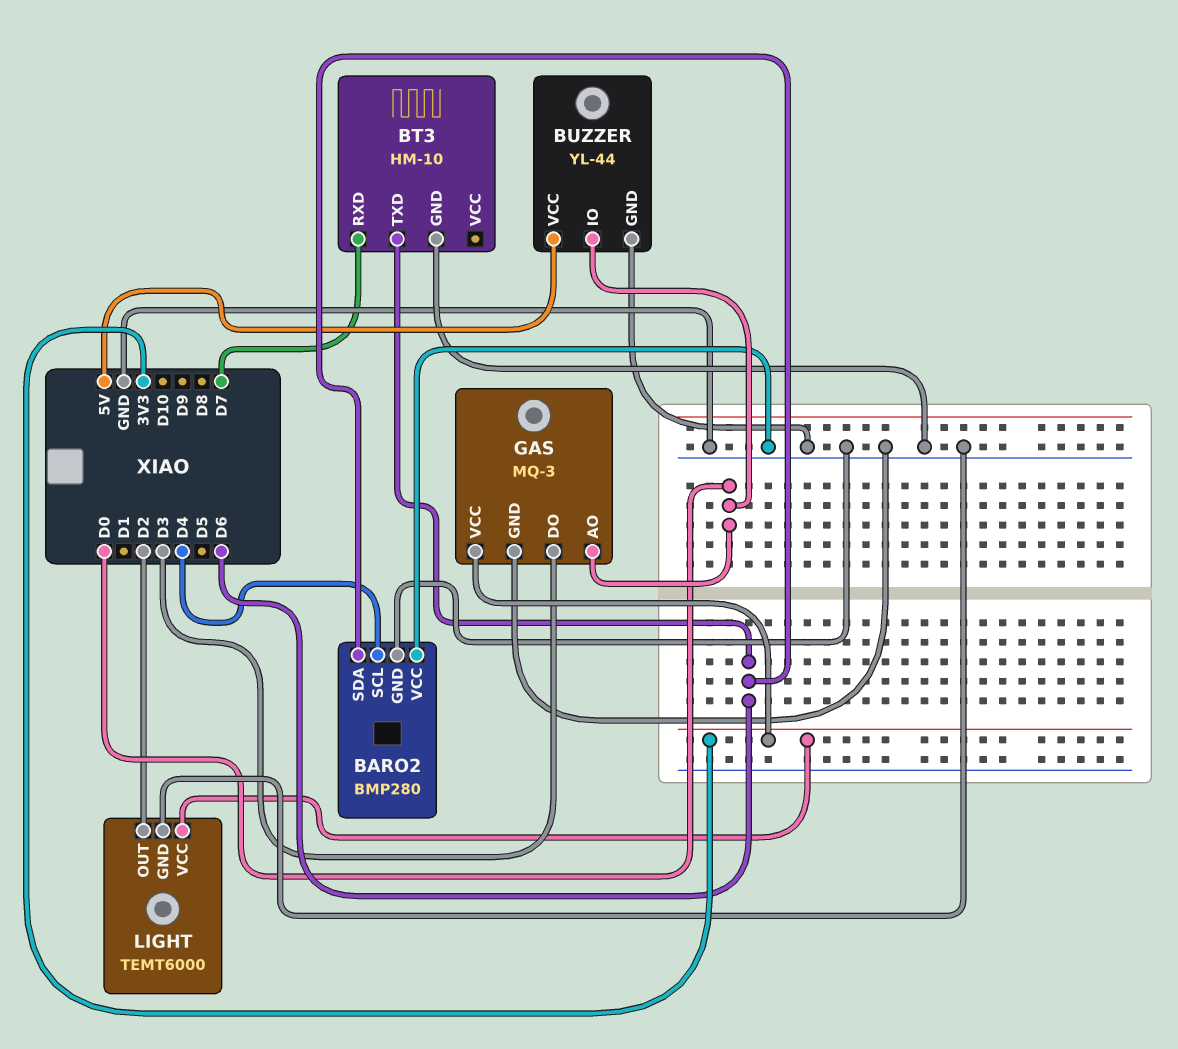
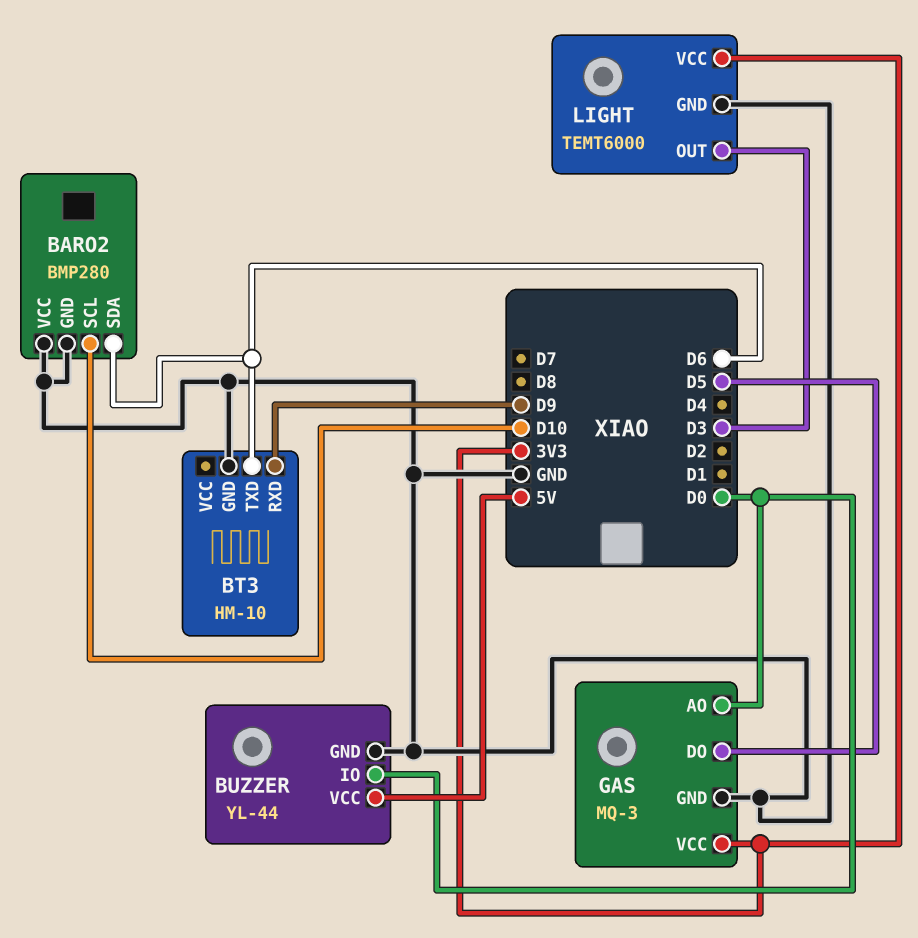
BARO2 pin SCL: D4 -> D10
BT3 pin RXD: D7 -> D9
GAS pin DO: D3 -> D5
LIGHT pin OUT: D2 -> D3

